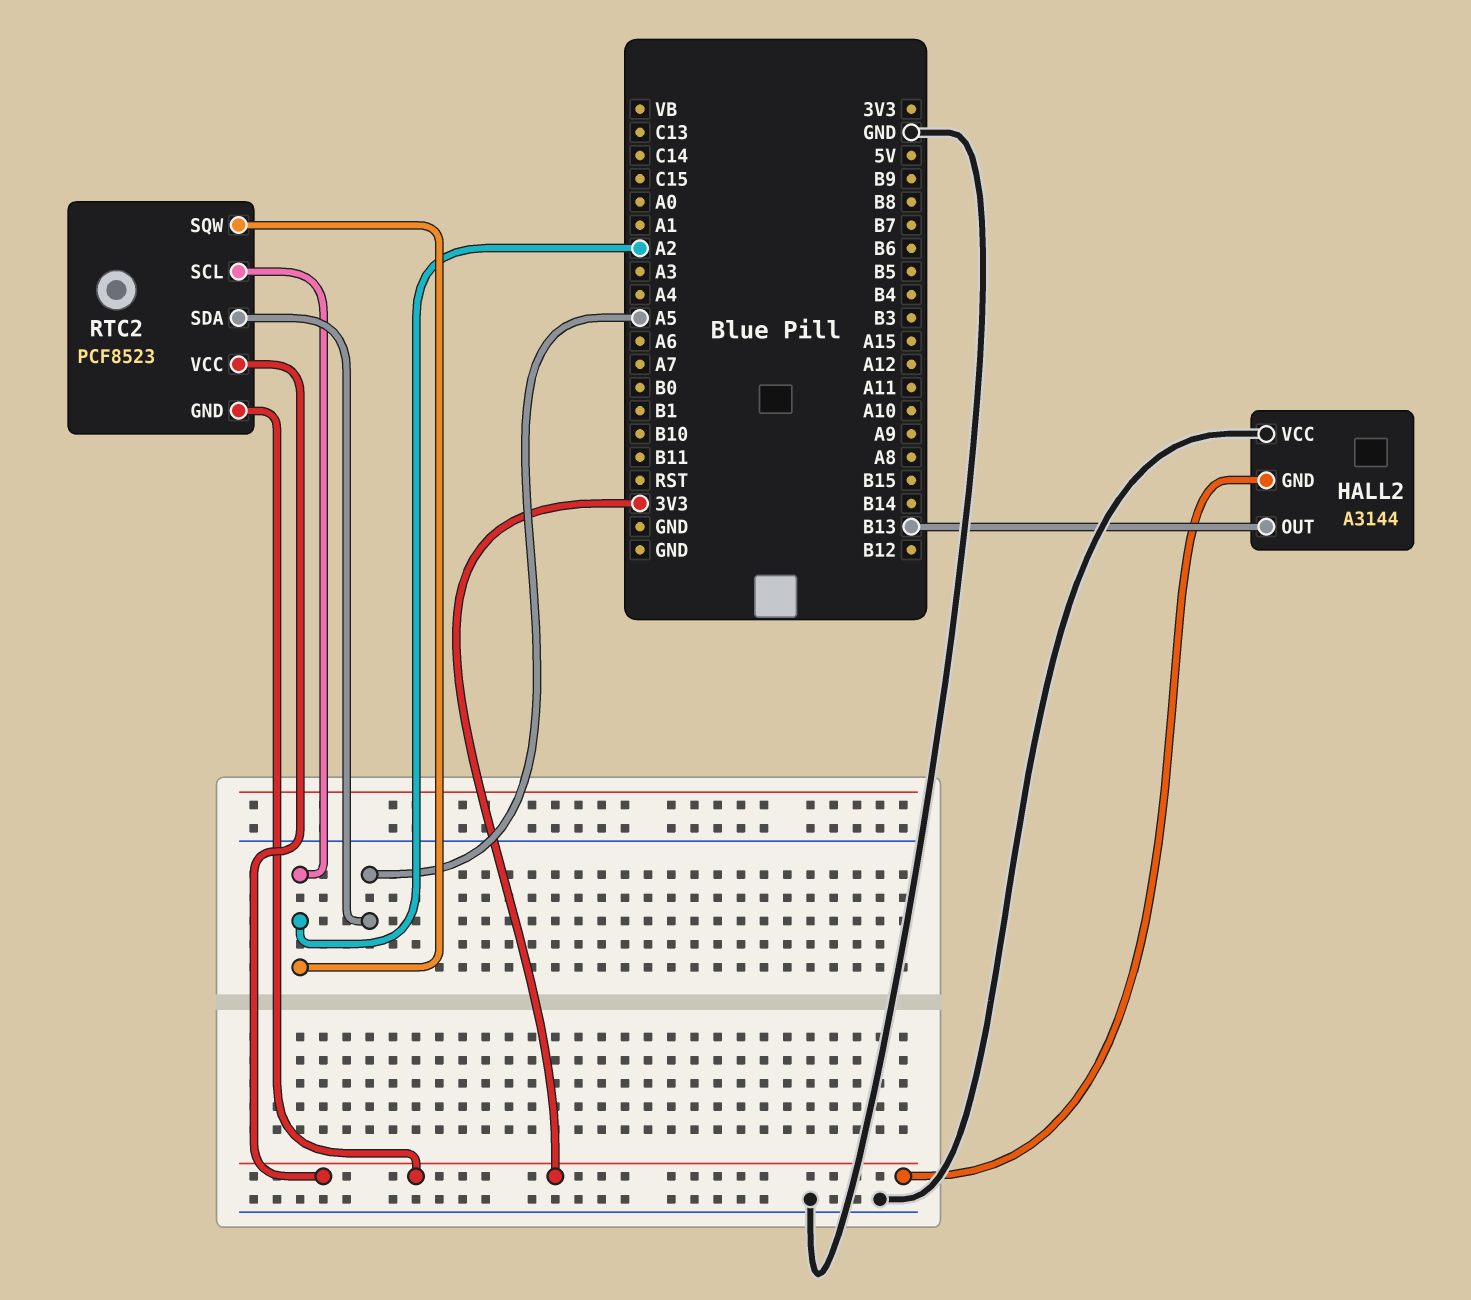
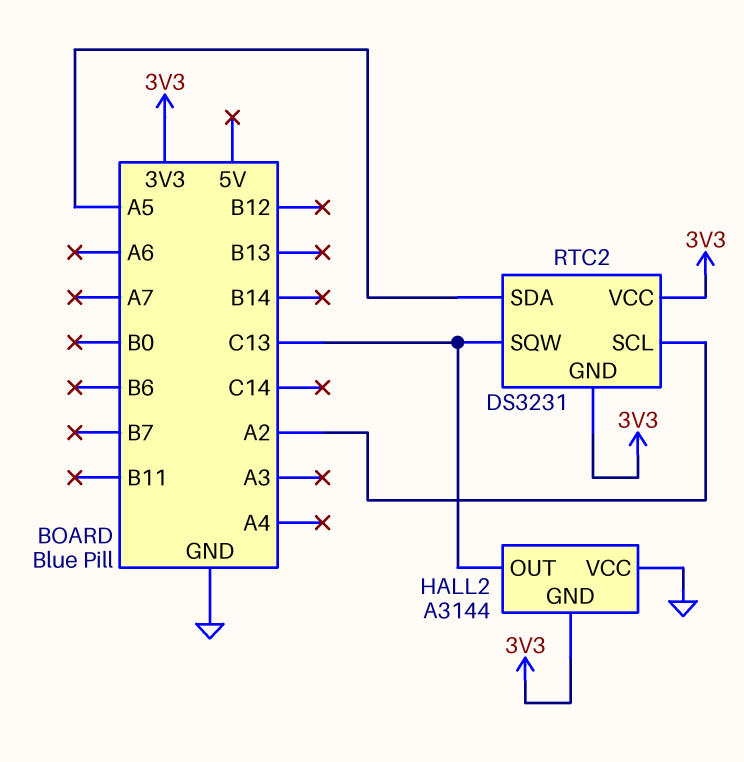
HALL2 pin OUT: B13 -> C13
RTC2: PCF8523 -> DS3231
RTC2 pin SQW: A2 -> C13

